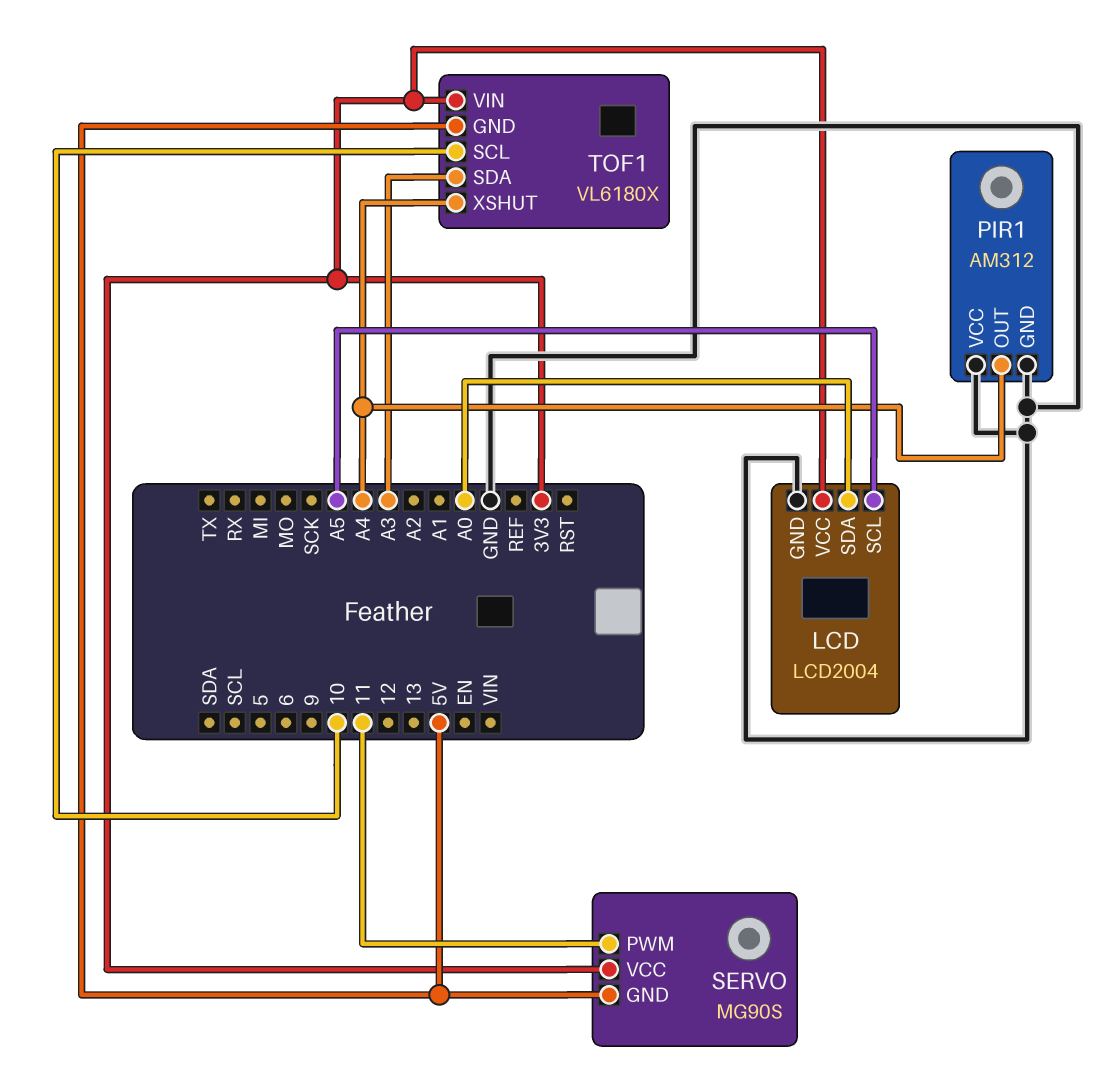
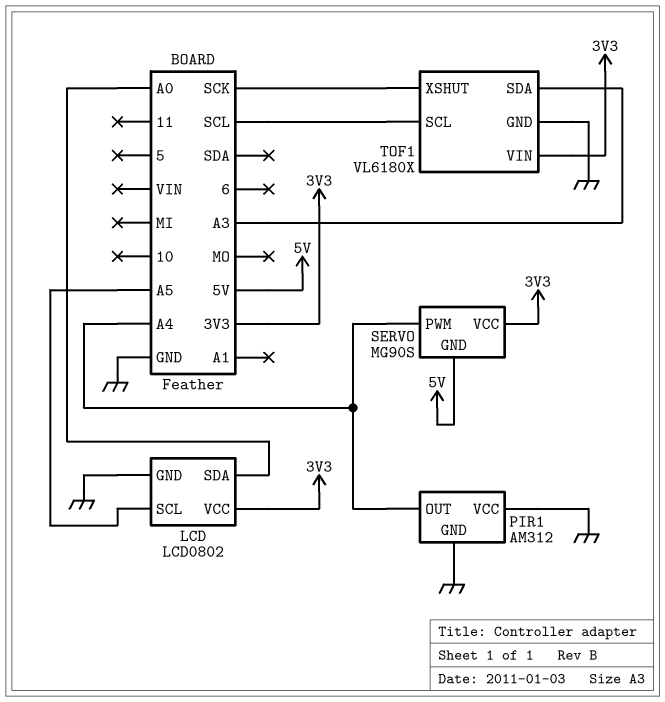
LCD: LCD2004 -> LCD0802
SERVO pin PWM: 11 -> A4
TOF1 pin GND: 5V -> GND
TOF1 pin SCL: 10 -> SCL
TOF1 pin XSHUT: A4 -> SCK

